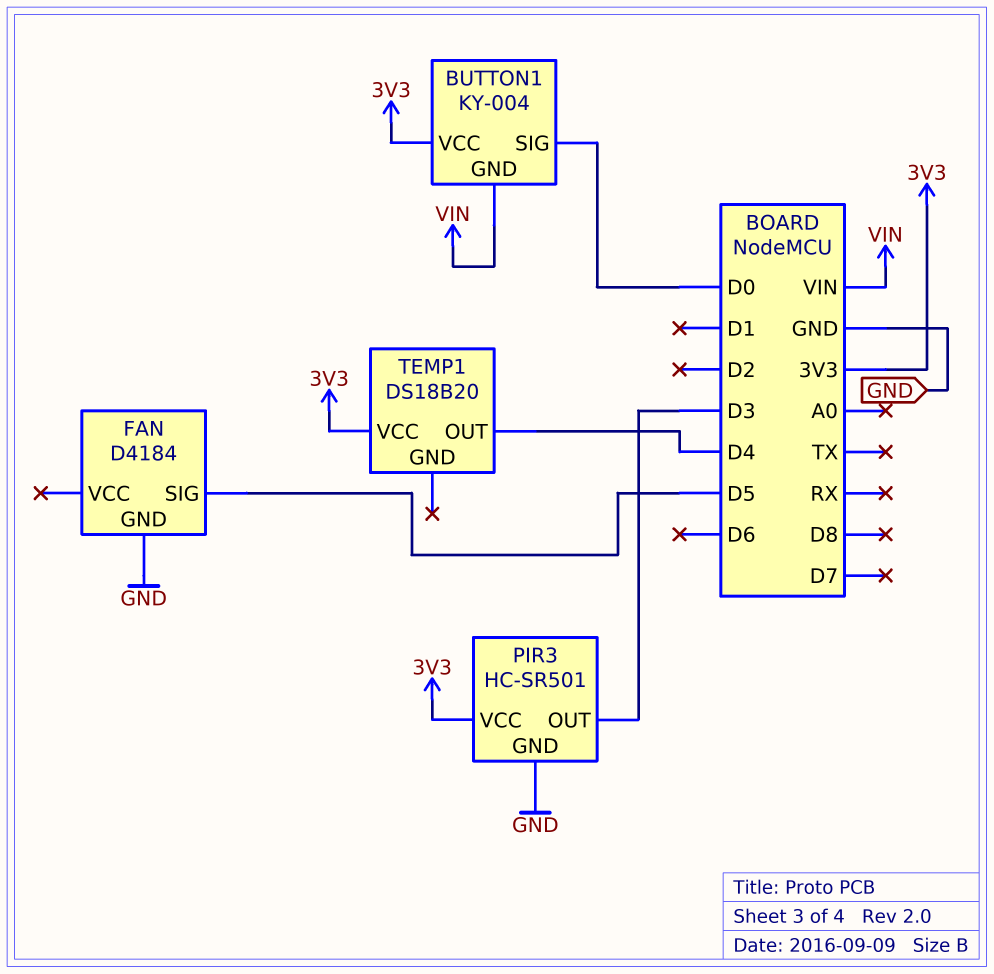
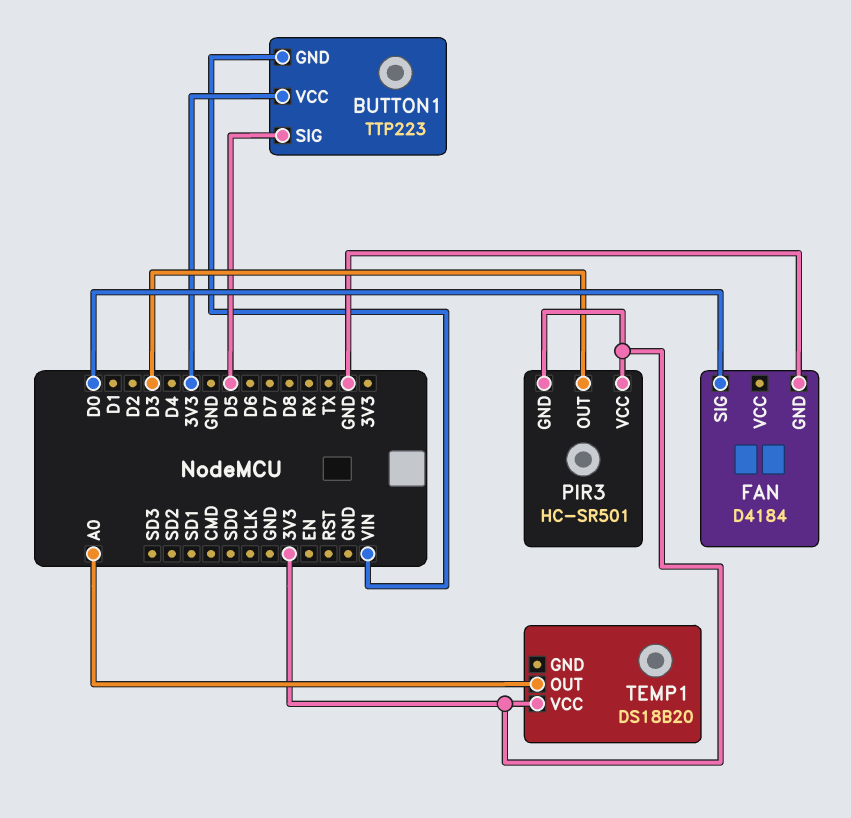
BUTTON1: KY-004 -> TTP223
BUTTON1 pin SIG: D0 -> D5
FAN pin SIG: D5 -> D0
PIR3 pin GND: GND -> 3V3
TEMP1 pin OUT: D4 -> A0

